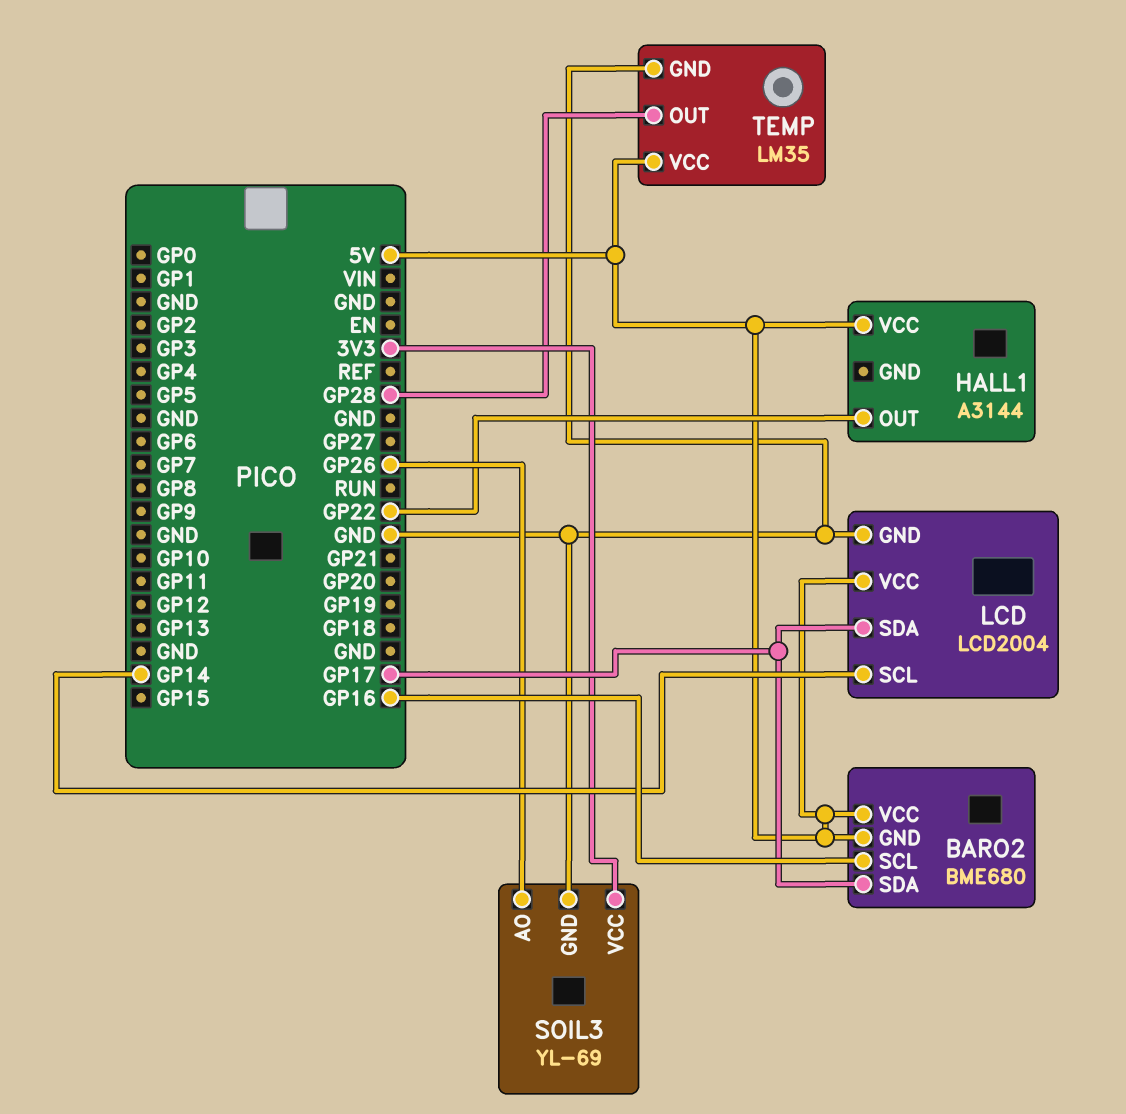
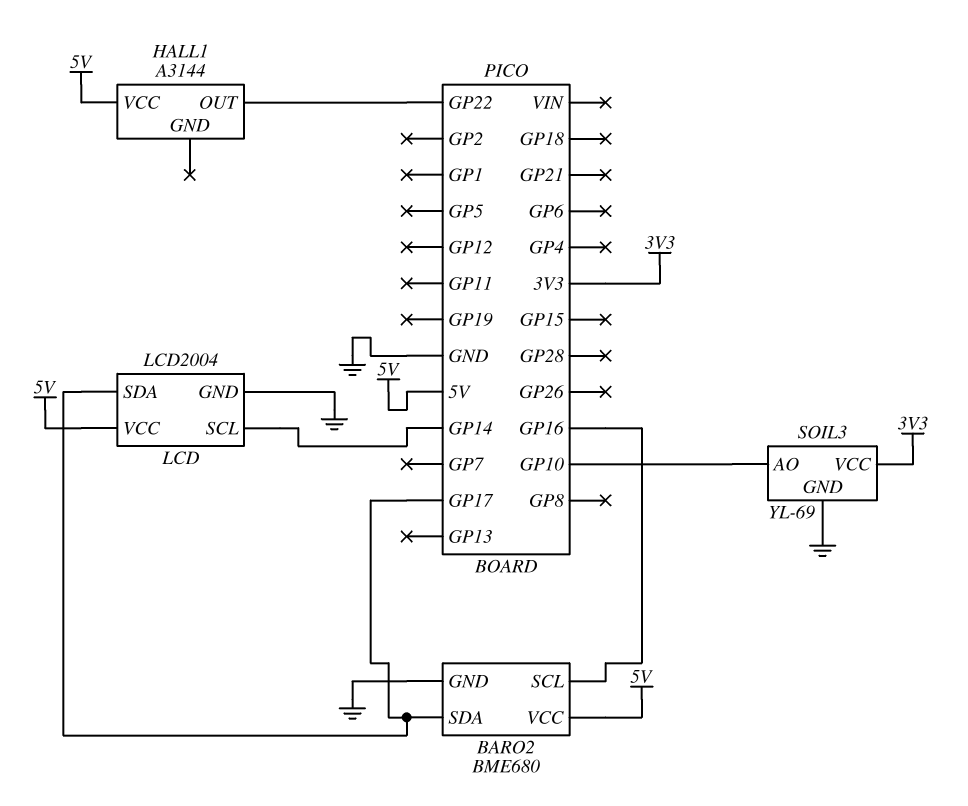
BARO2 pin GND: 5V -> GND
SOIL3 pin AO: GP26 -> GP10
TEMP: LM35 -> none
TEMP pin GND: GND -> none
TEMP pin OUT: GP28 -> none
TEMP pin VCC: 5V -> none

